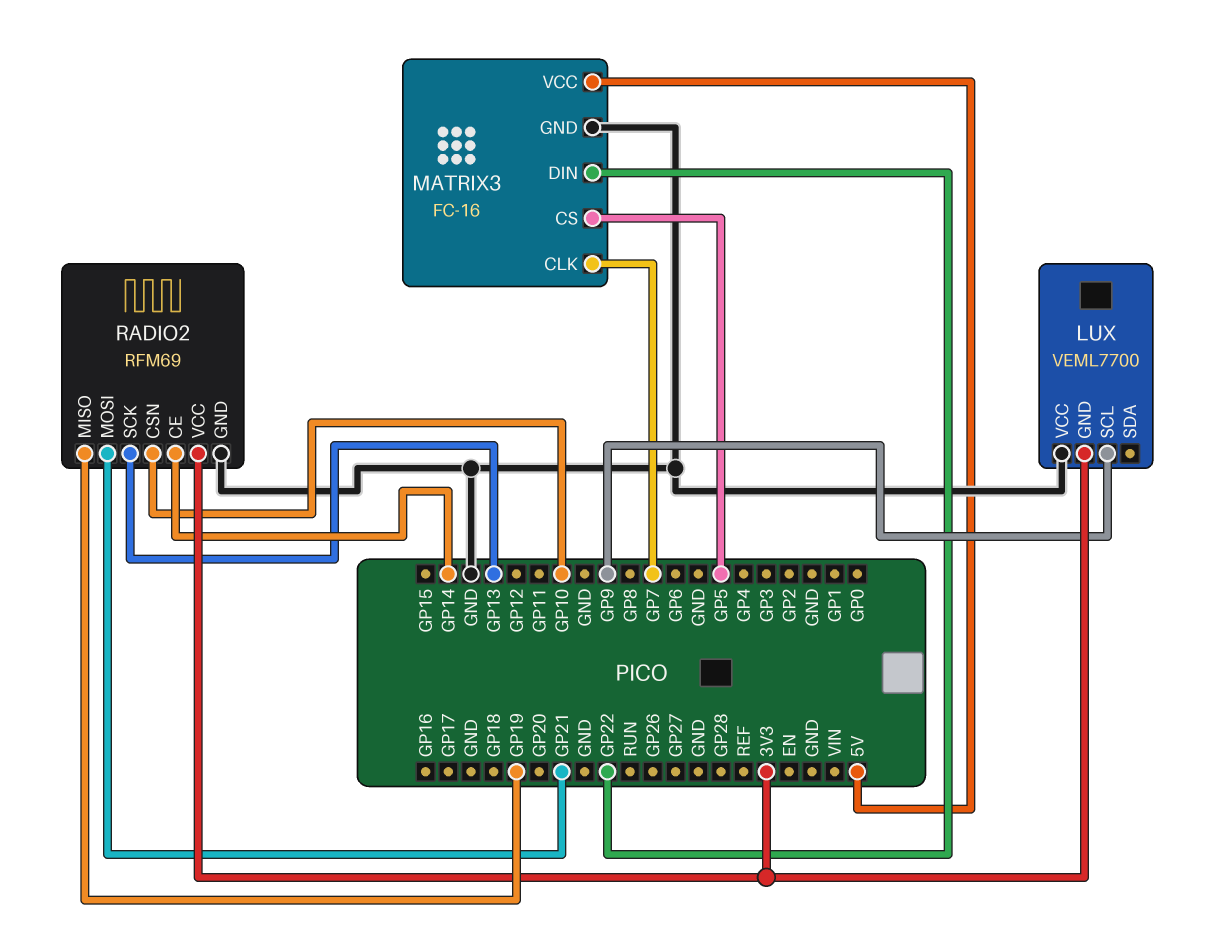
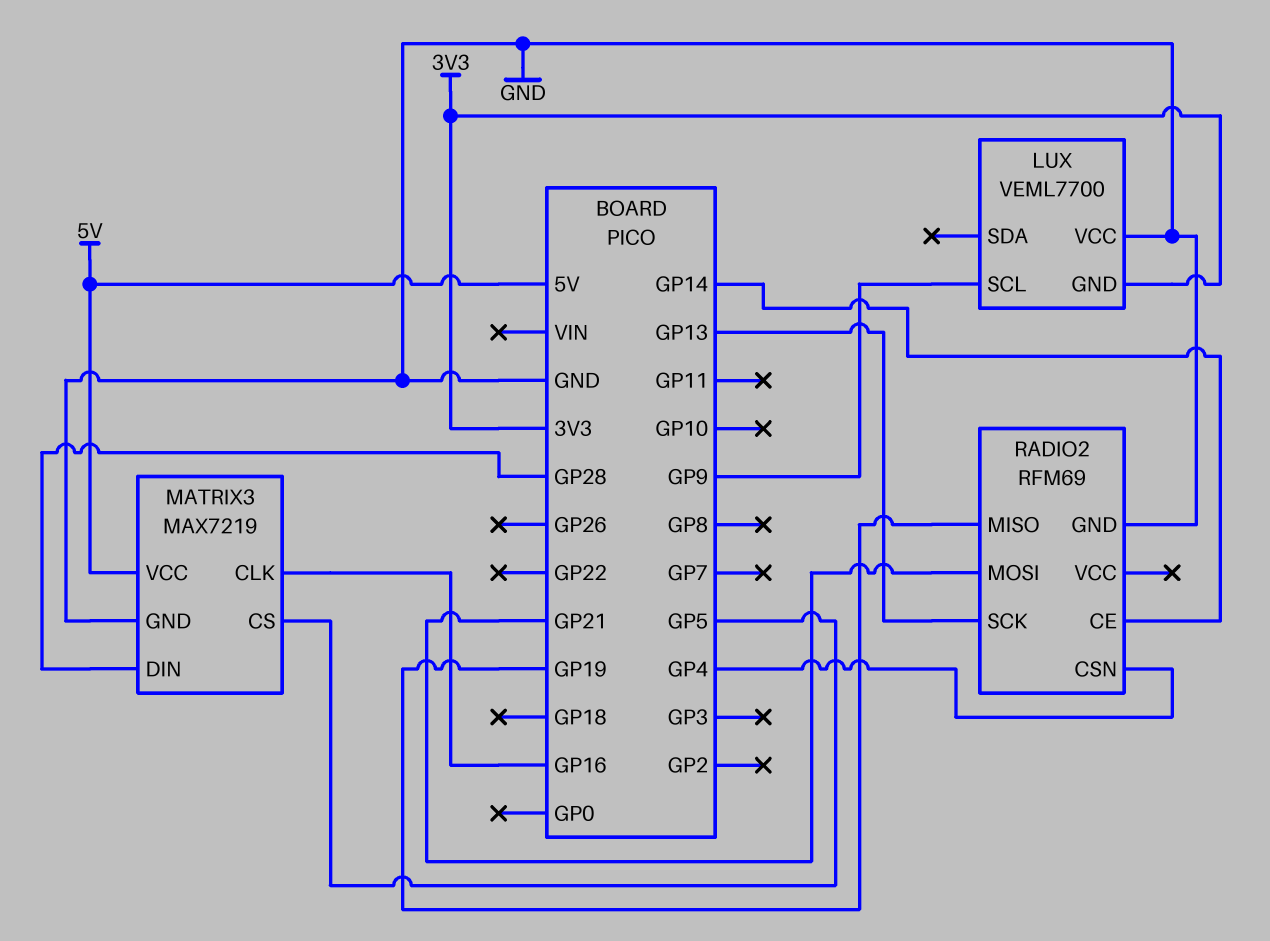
MATRIX3: FC-16 -> MAX7219
MATRIX3 pin CLK: GP7 -> GP16
MATRIX3 pin DIN: GP22 -> GP28
RADIO2 pin CSN: GP10 -> GP4
RADIO2 pin VCC: 3V3 -> none

